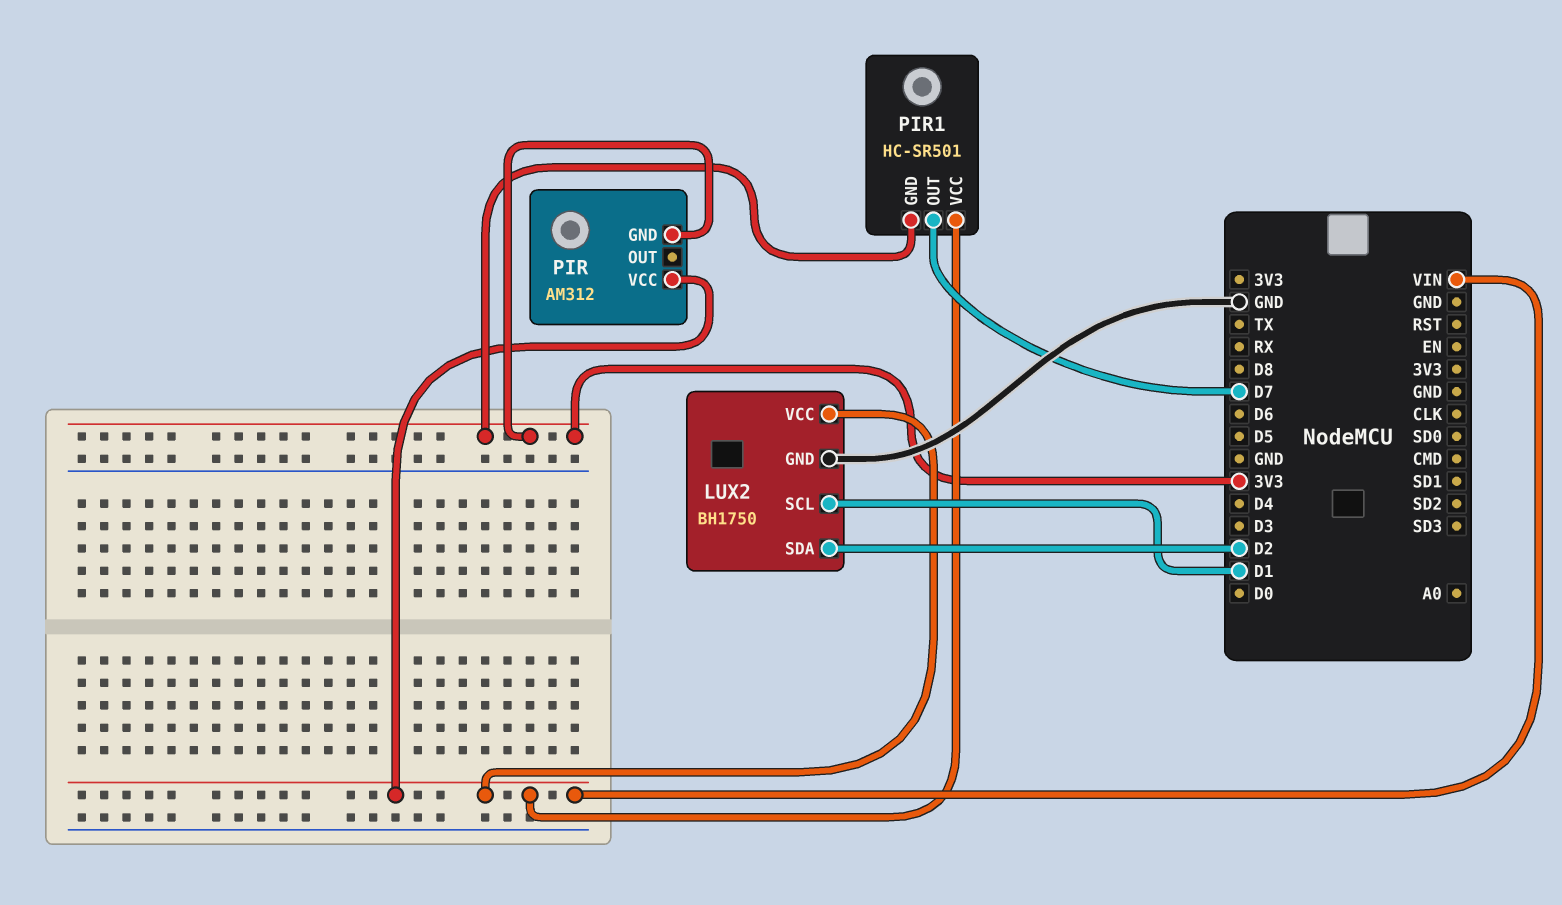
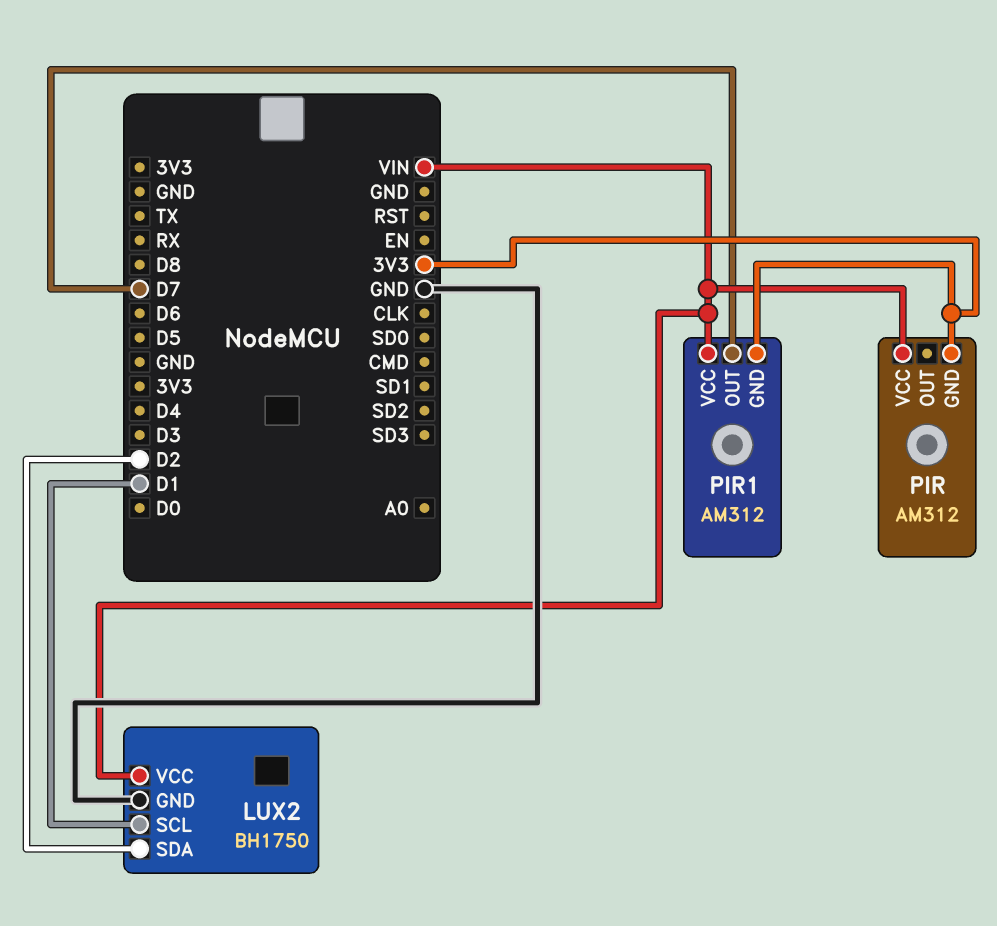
PIR1: HC-SR501 -> AM312

